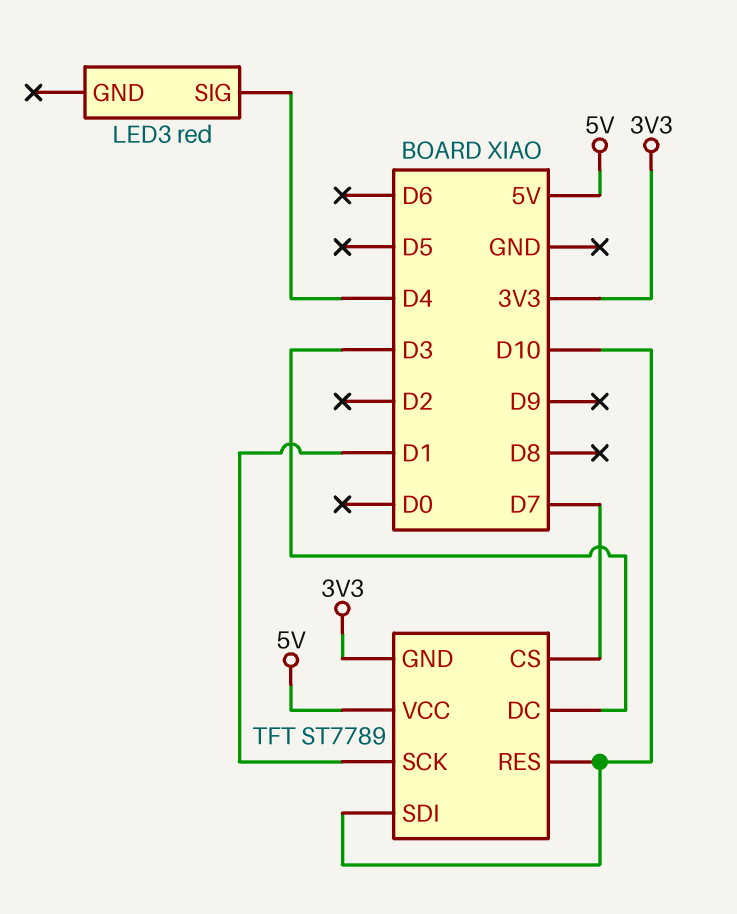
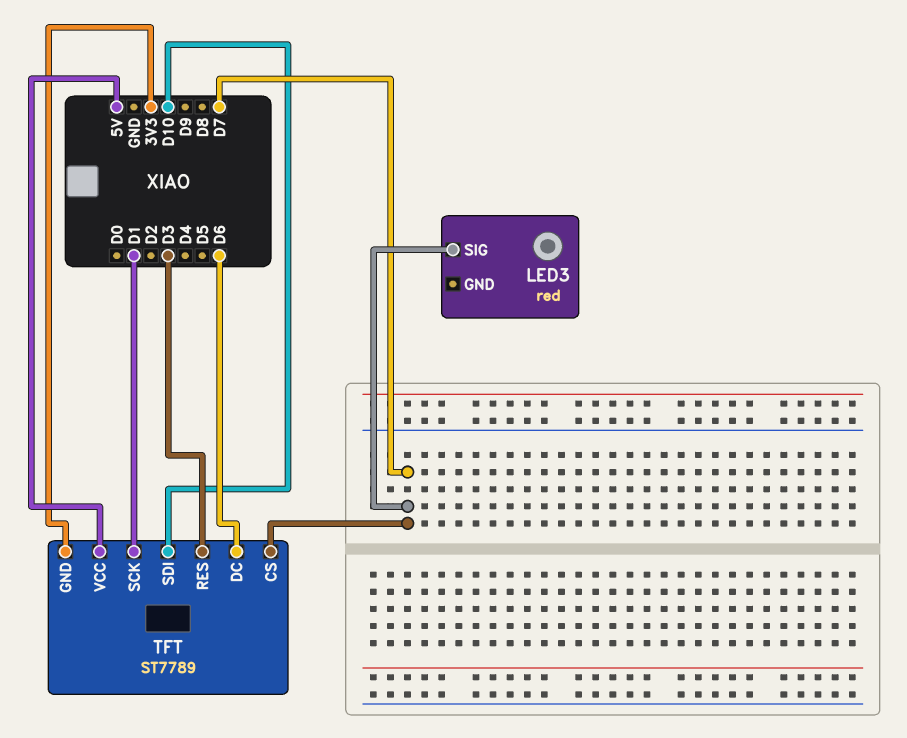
LED3 pin SIG: D4 -> D7
TFT pin DC: D3 -> D6
TFT pin RES: D10 -> D3

